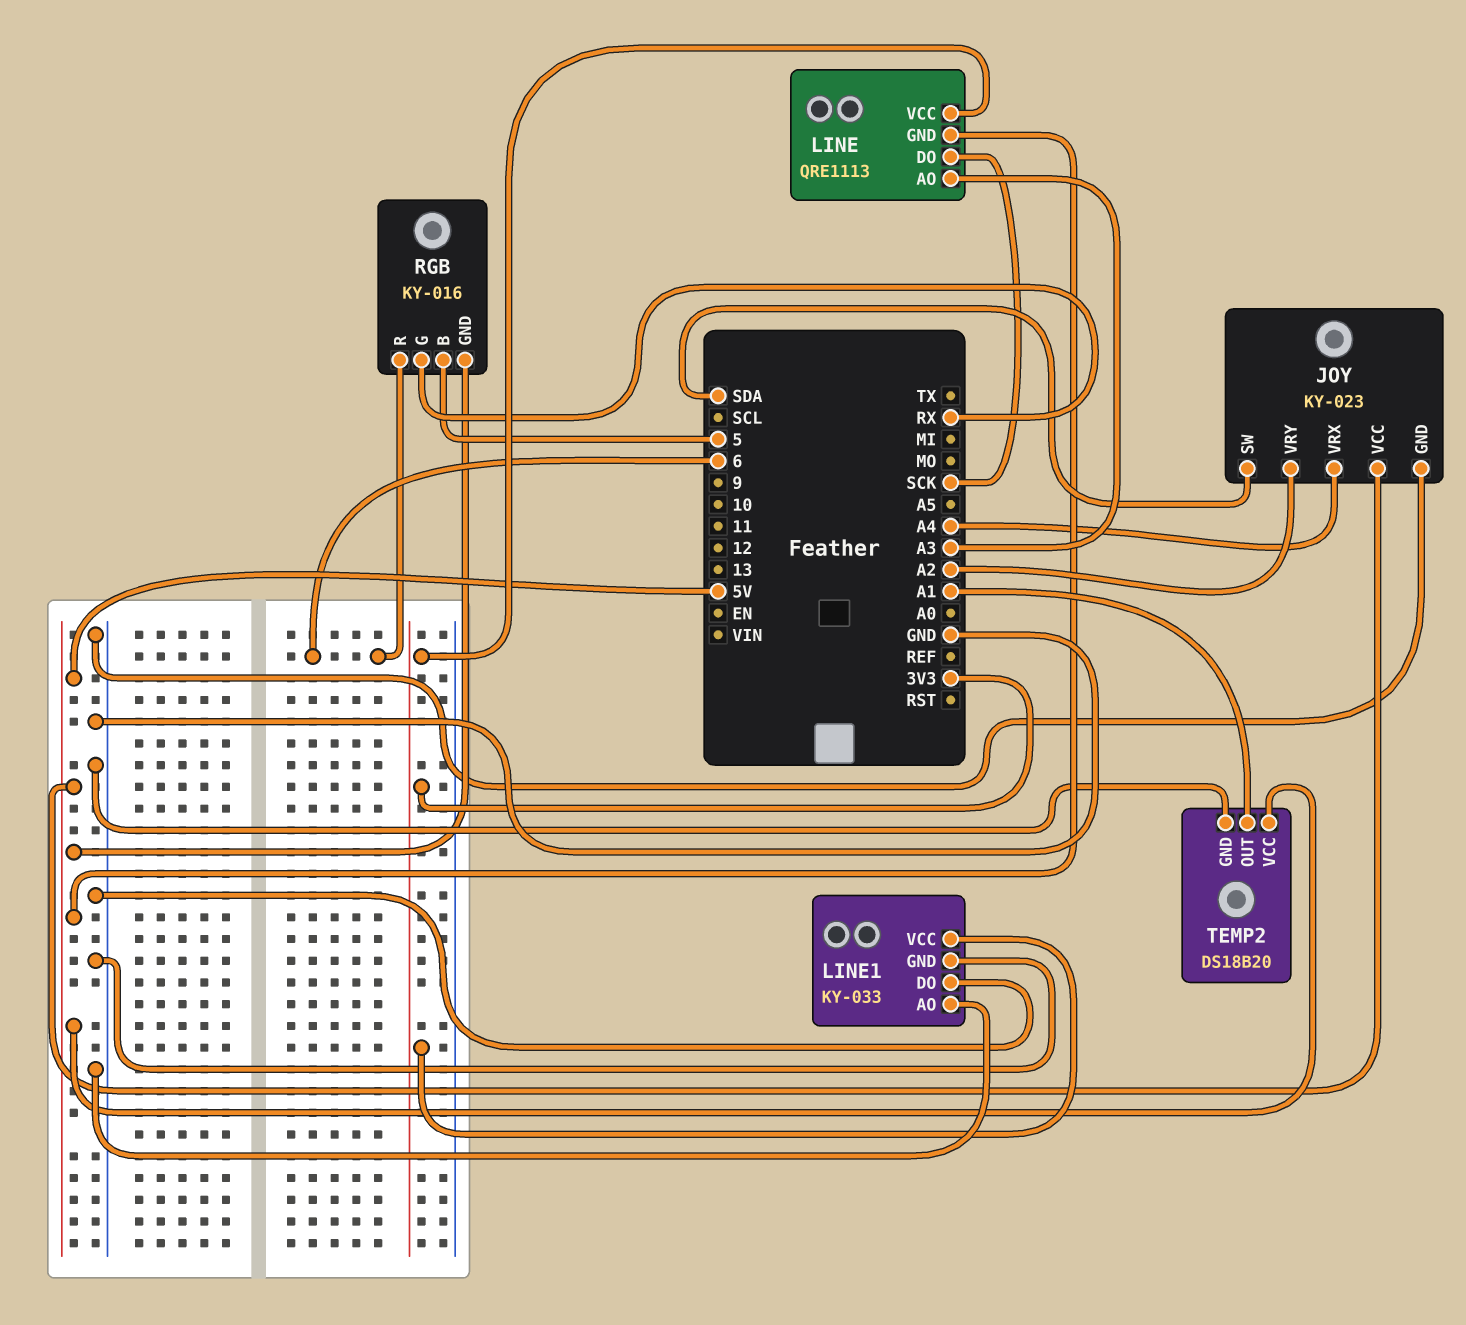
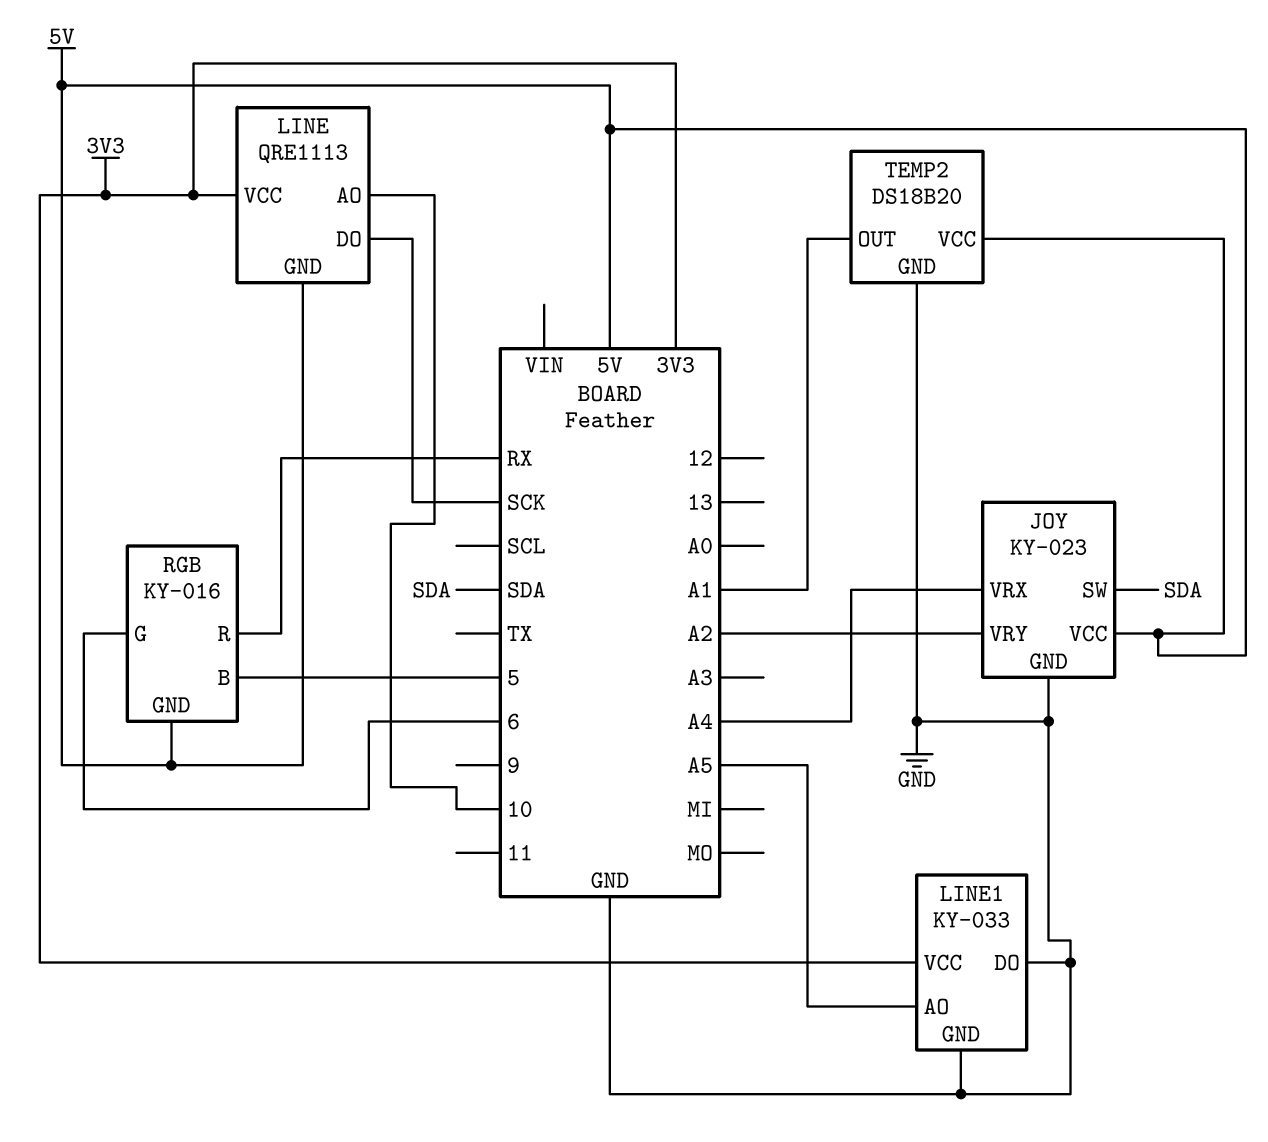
LINE pin AO: A3 -> 10
LINE1 pin AO: GND -> A5
RGB pin G: RX -> 6
RGB pin R: 6 -> RX

